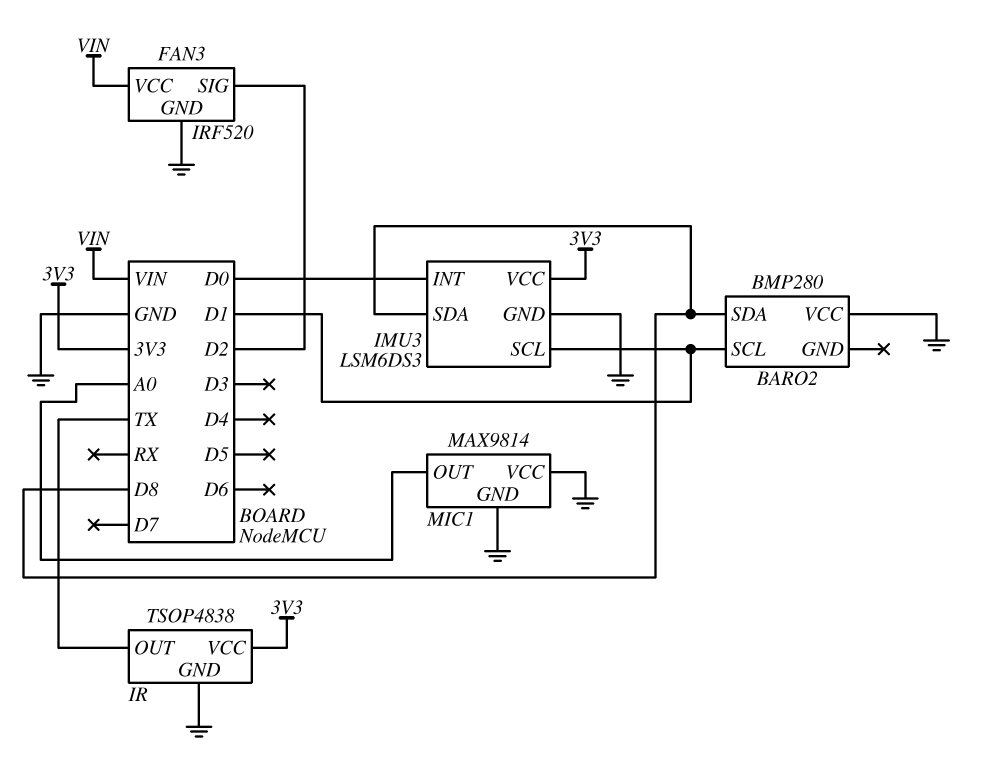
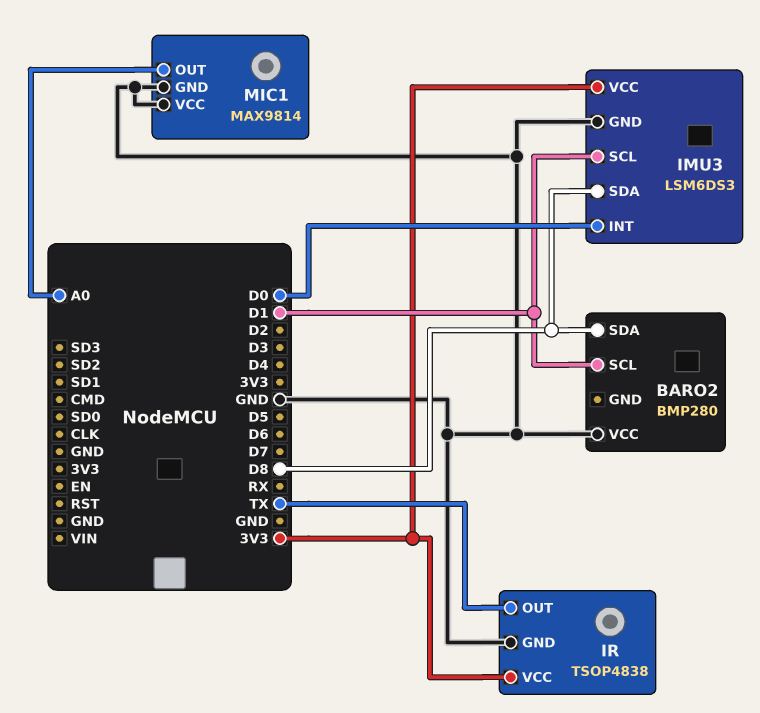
FAN3: IRF520 -> none
FAN3 pin GND: GND -> none
FAN3 pin SIG: D2 -> none
FAN3 pin VCC: VIN -> none

